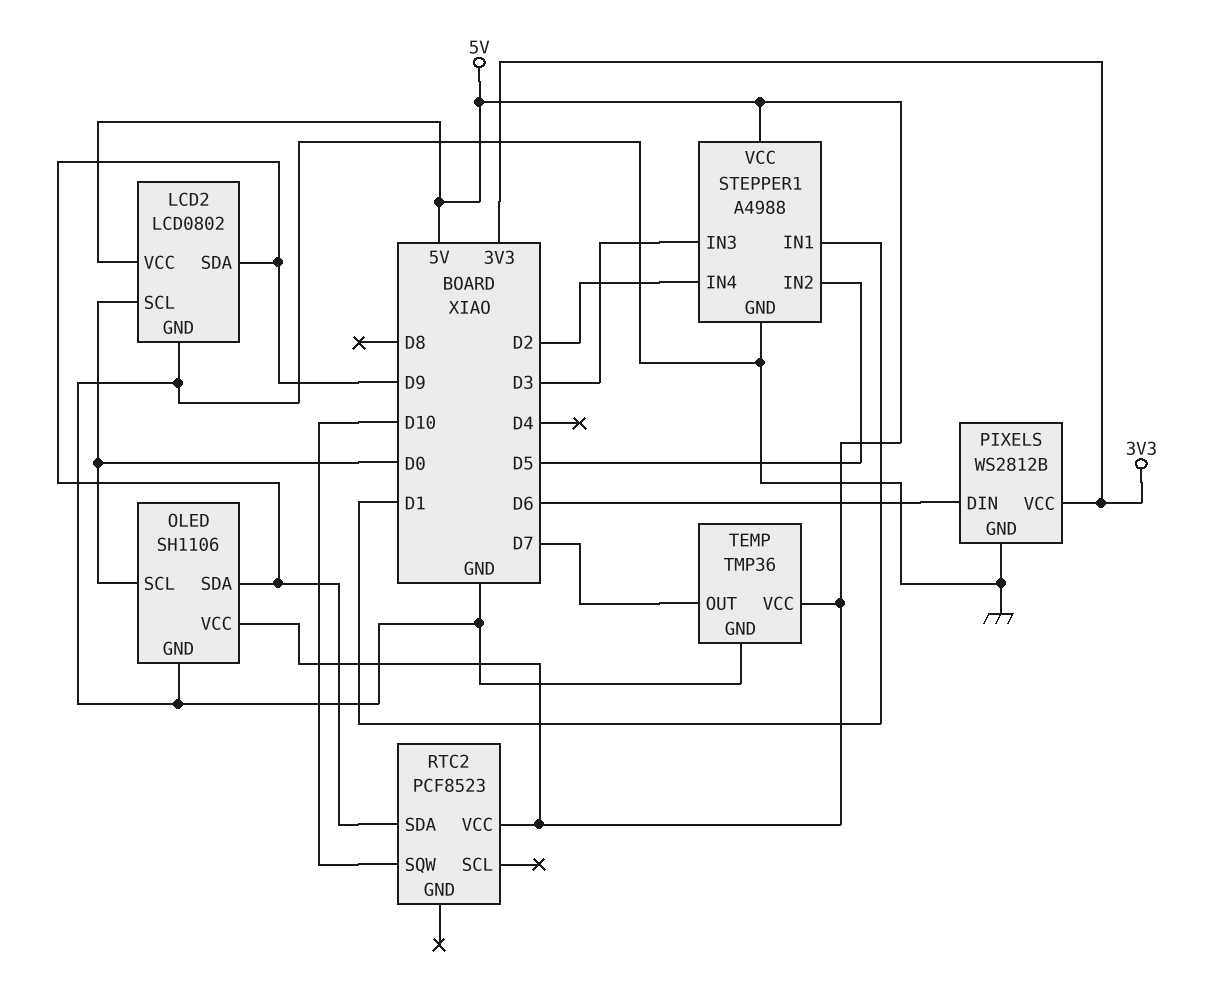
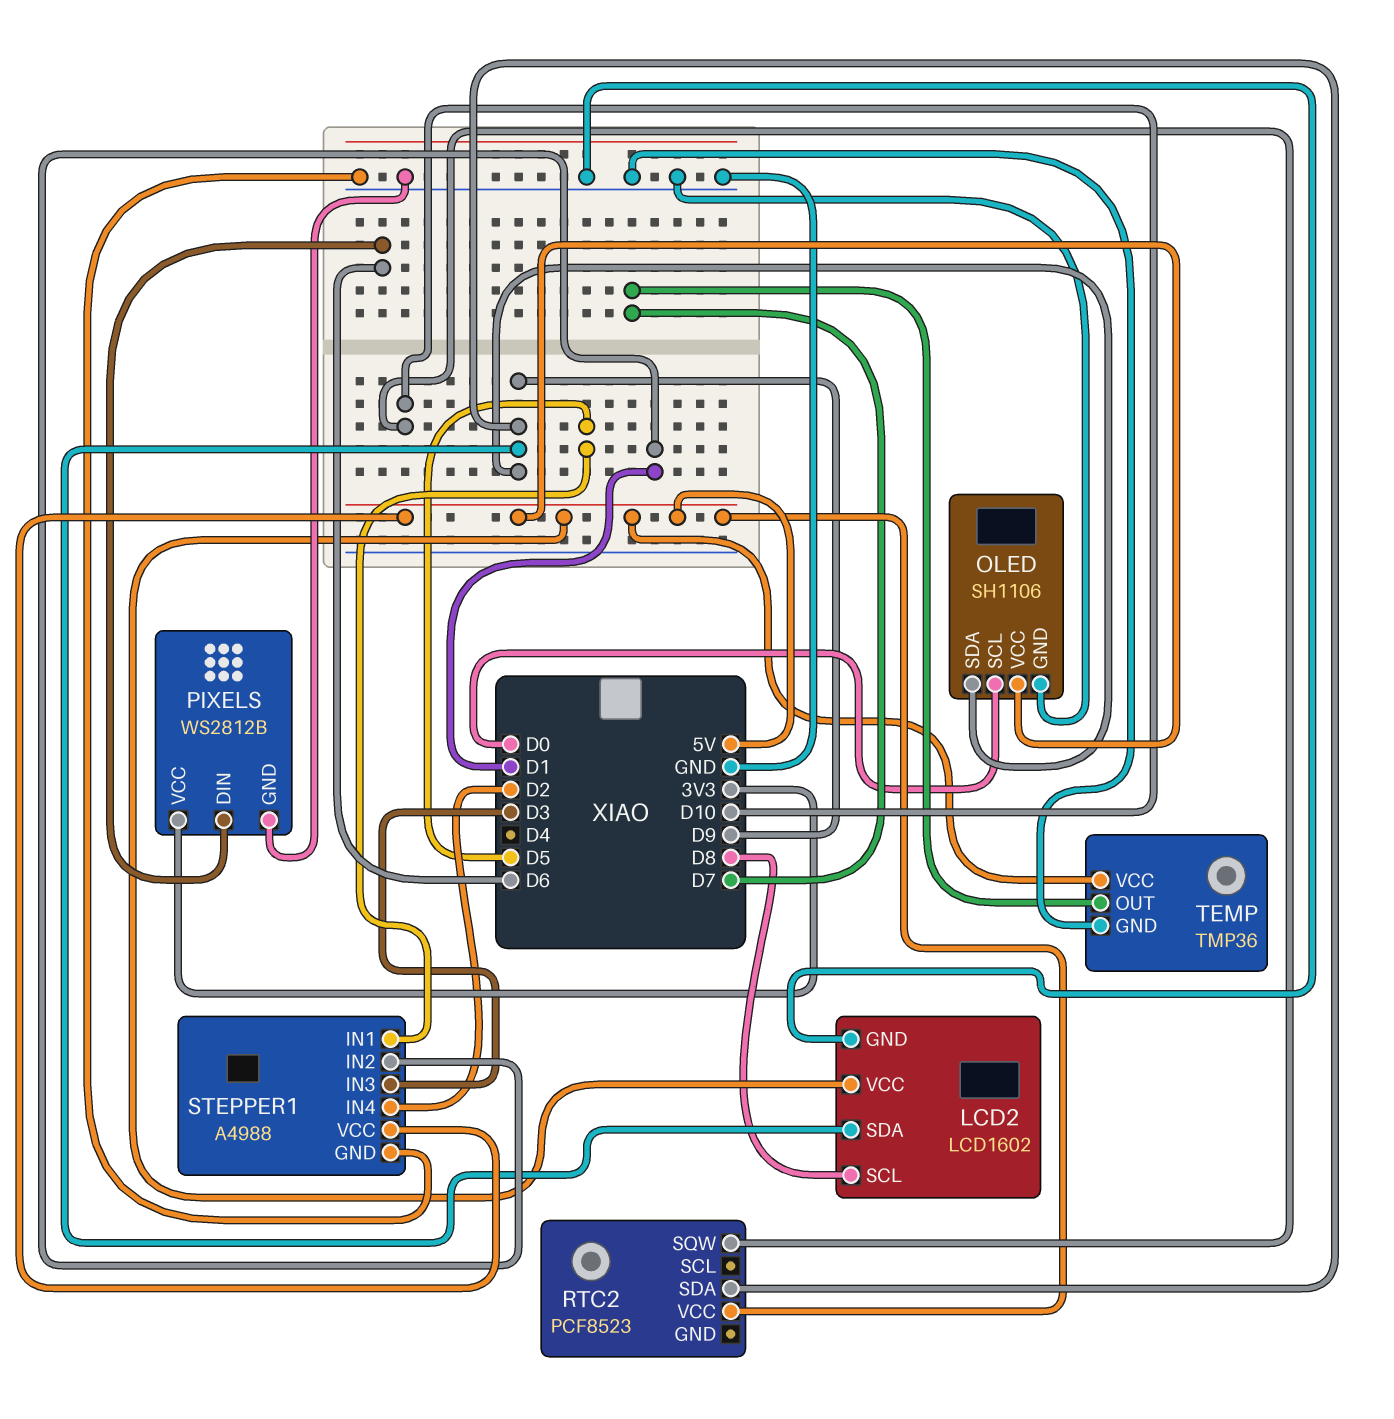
LCD2: LCD0802 -> LCD1602
LCD2 pin SCL: D0 -> D8
STEPPER1 pin IN1: D1 -> D5
STEPPER1 pin IN2: D5 -> D1

